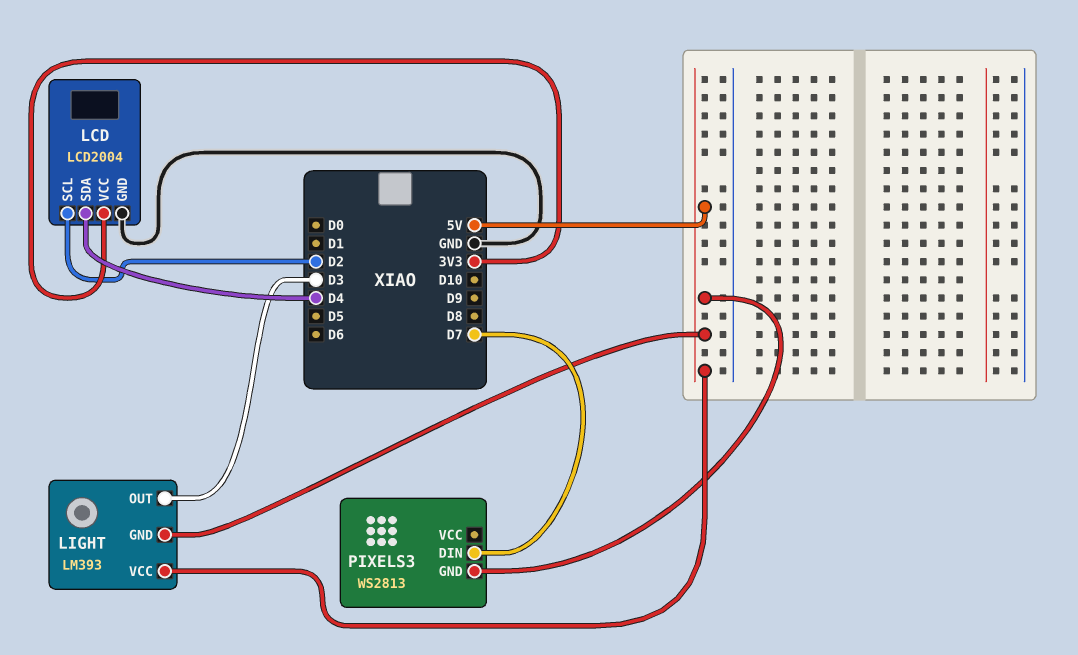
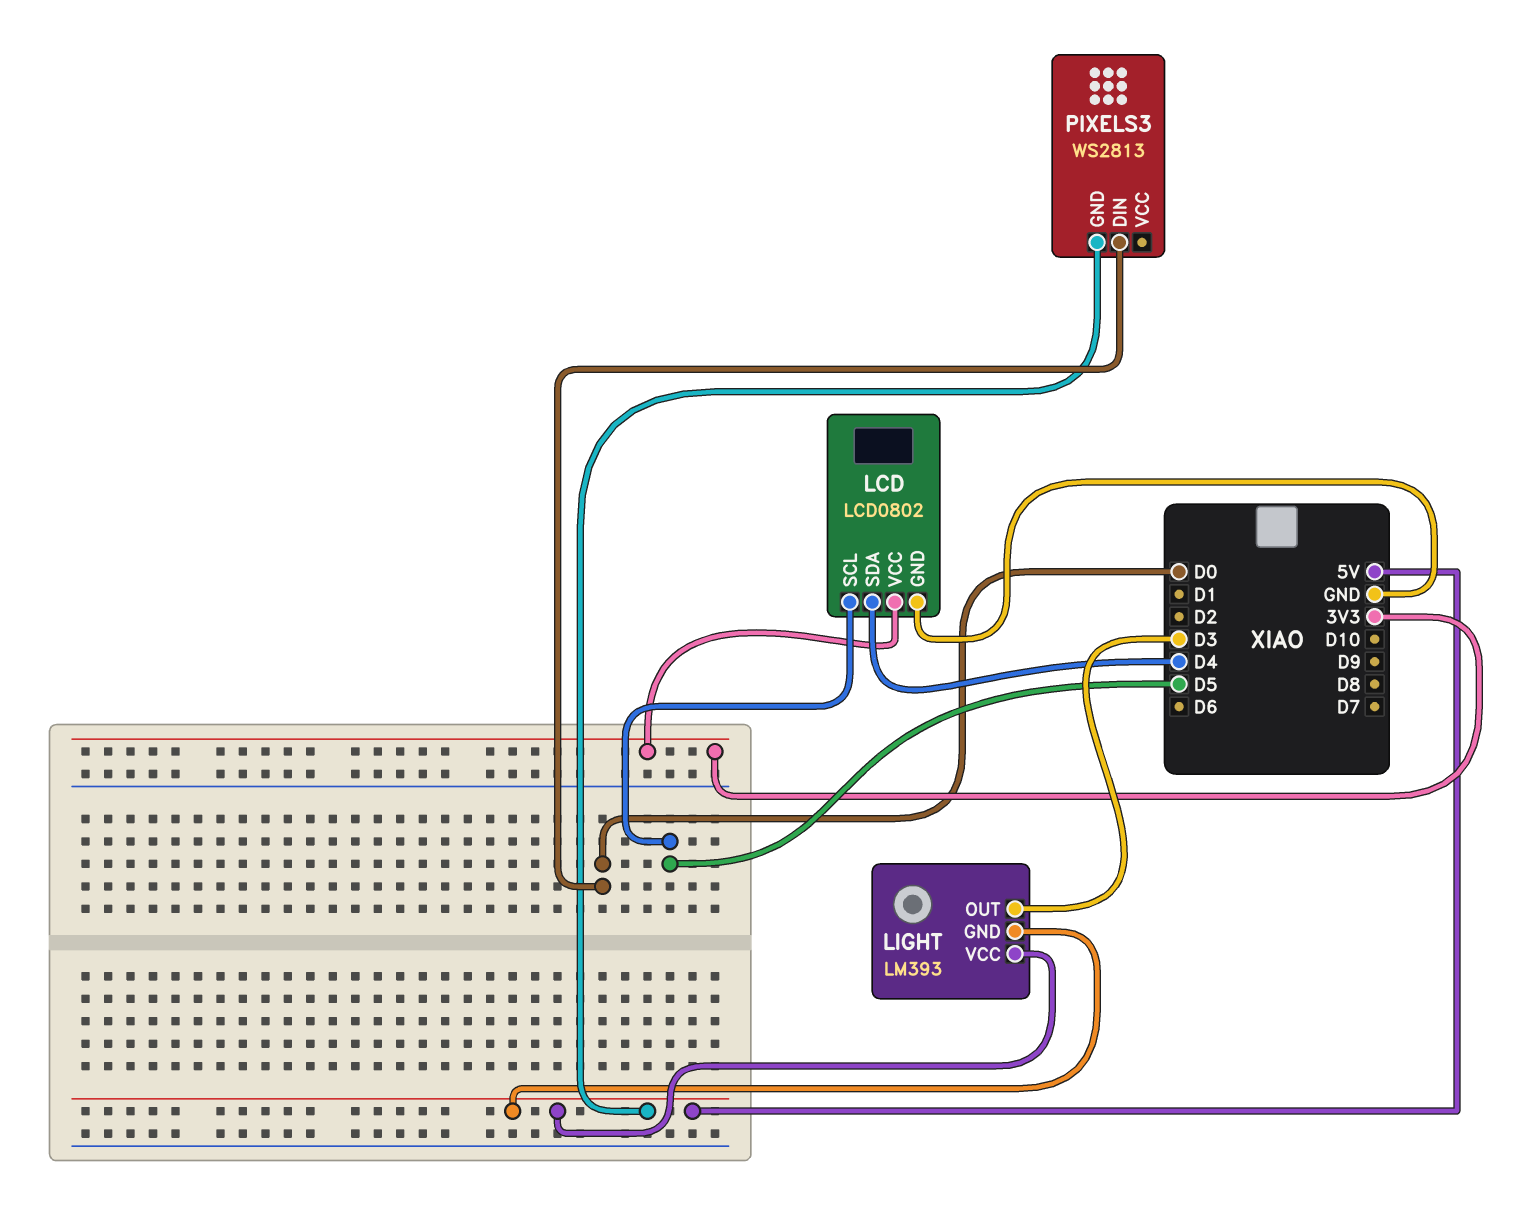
LCD: LCD2004 -> LCD0802
LCD pin SCL: D2 -> D5
PIXELS3 pin DIN: D7 -> D0

